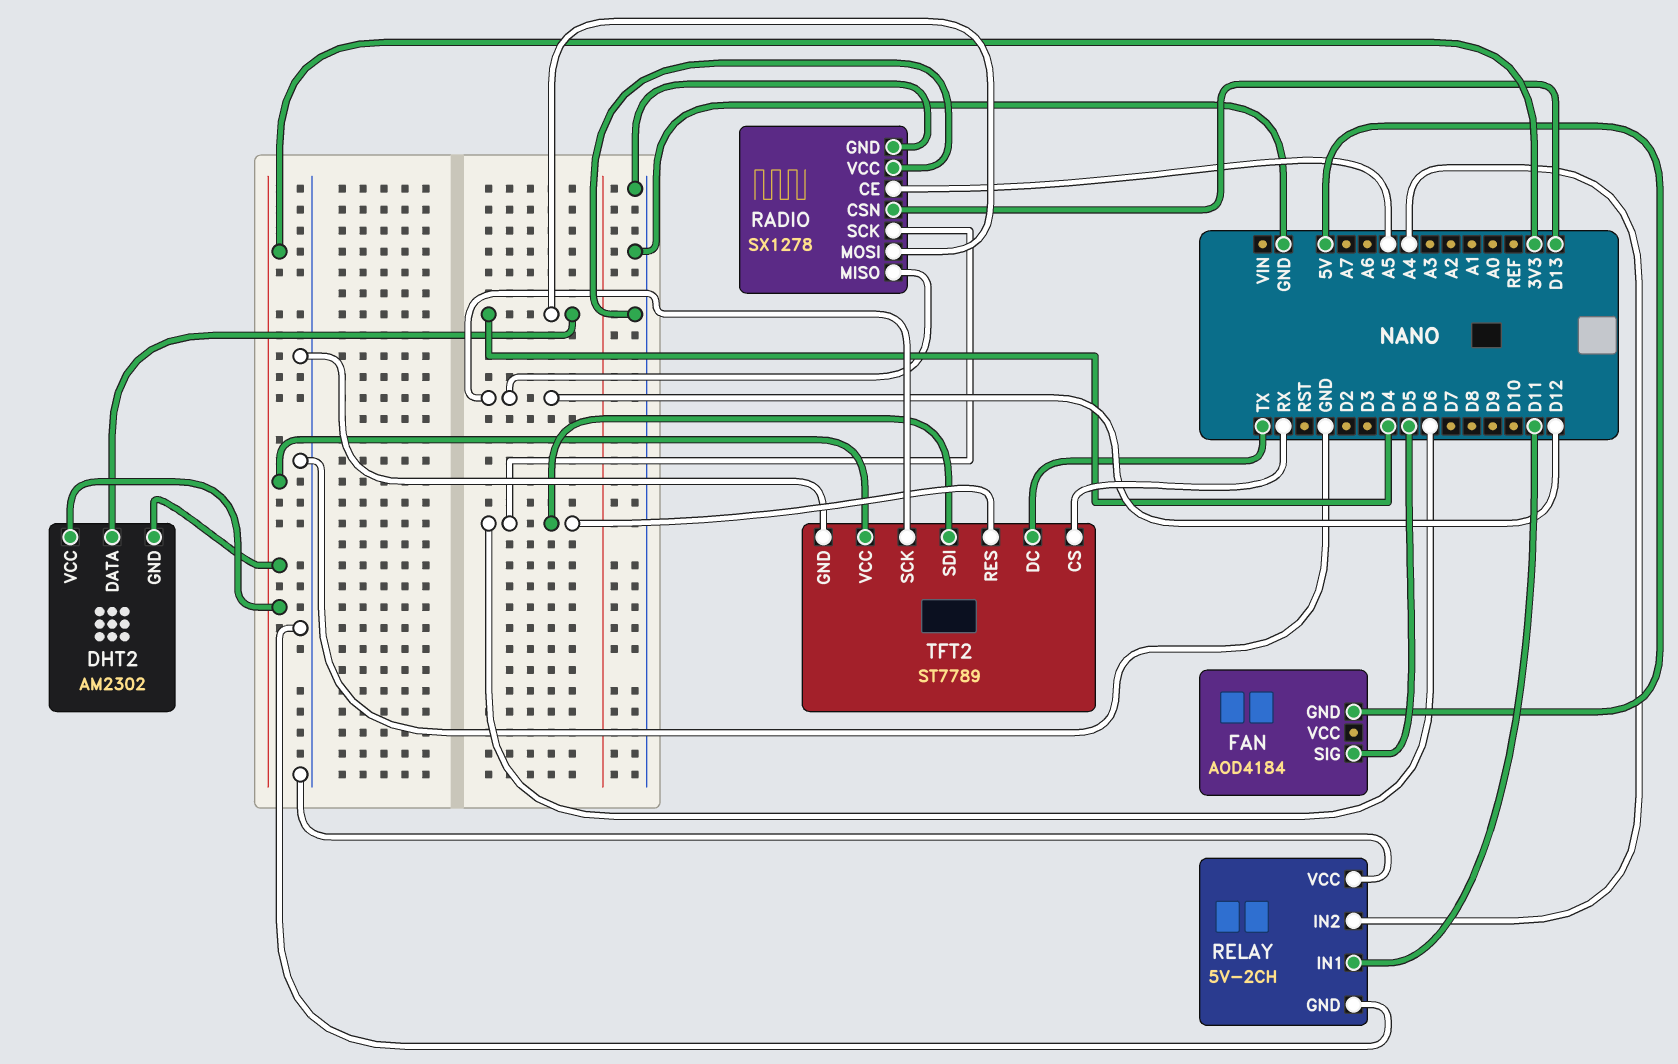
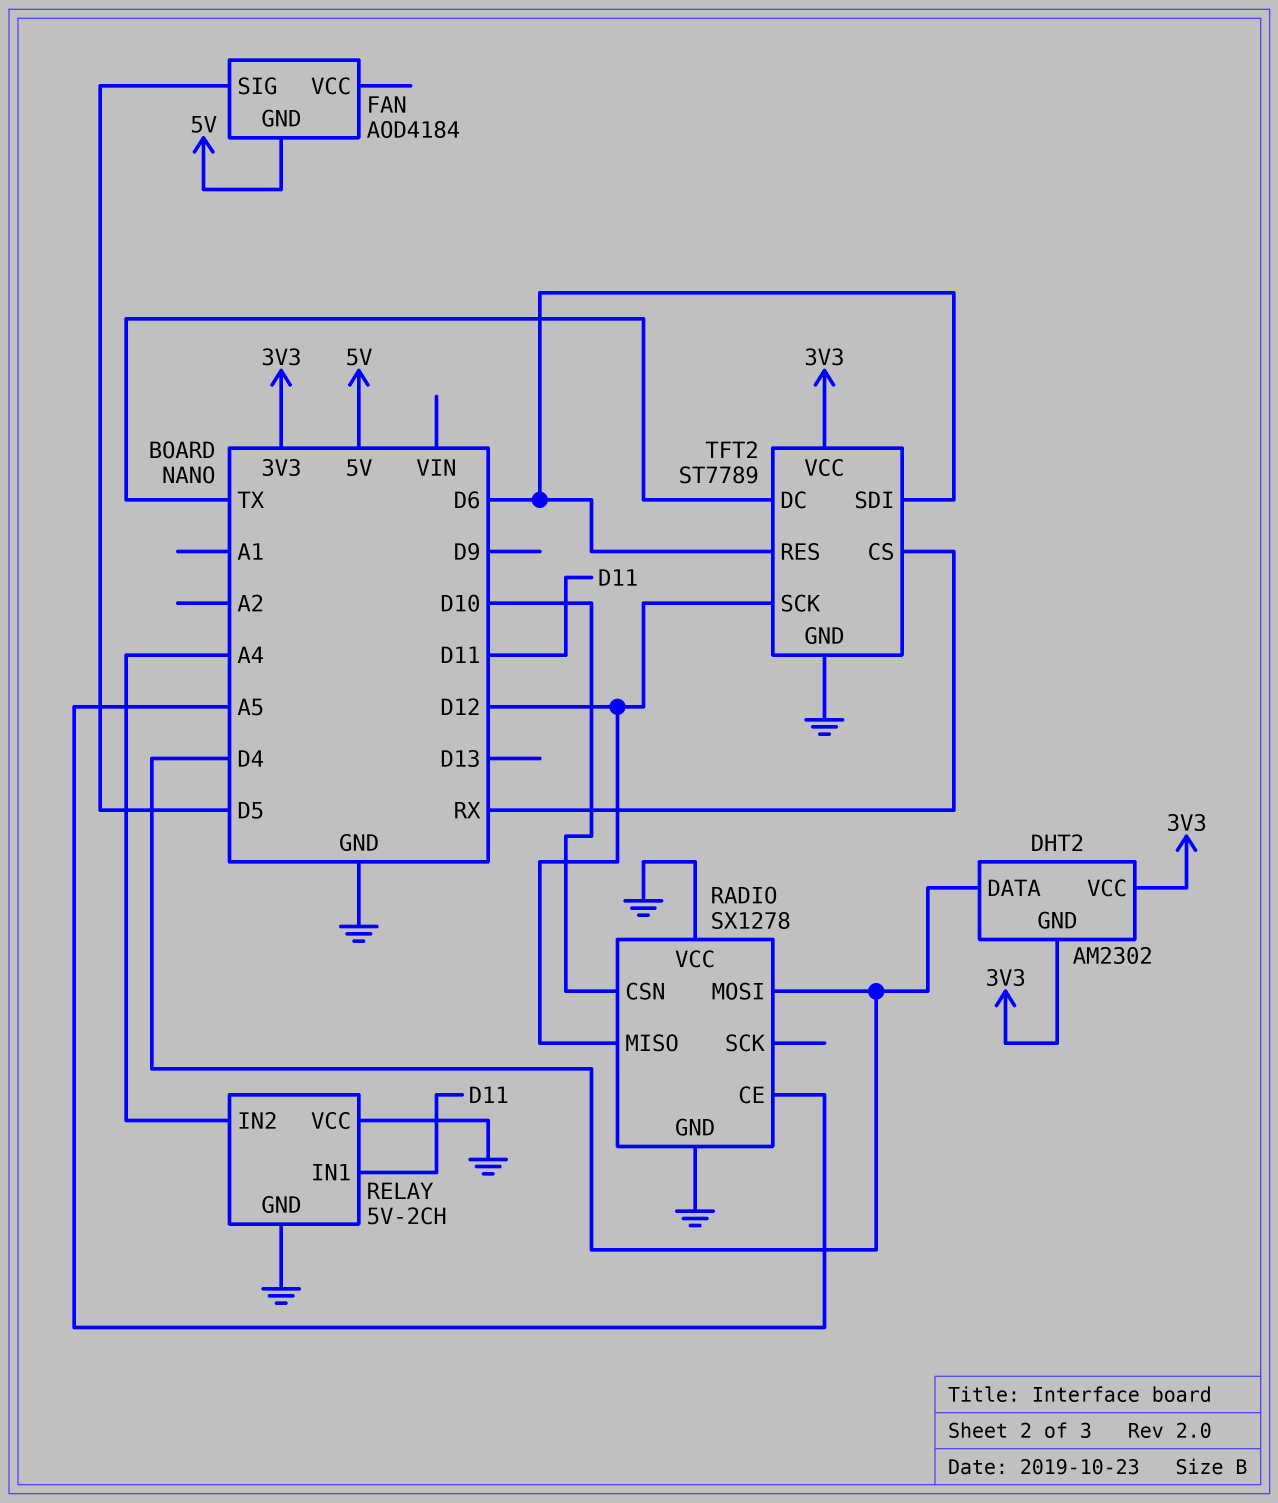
RADIO pin CSN: D13 -> D10
RADIO pin SCK: D6 -> none

